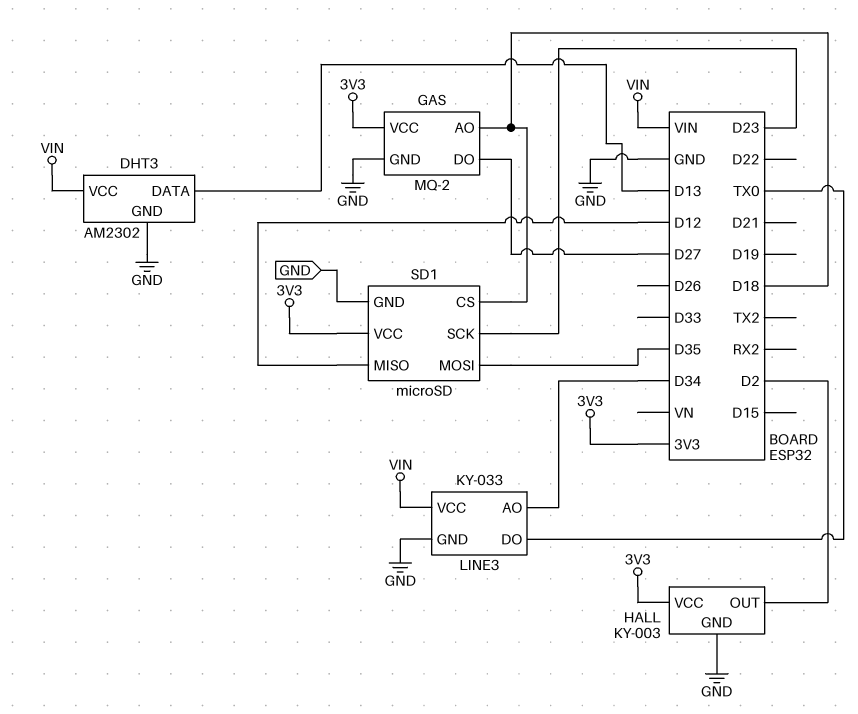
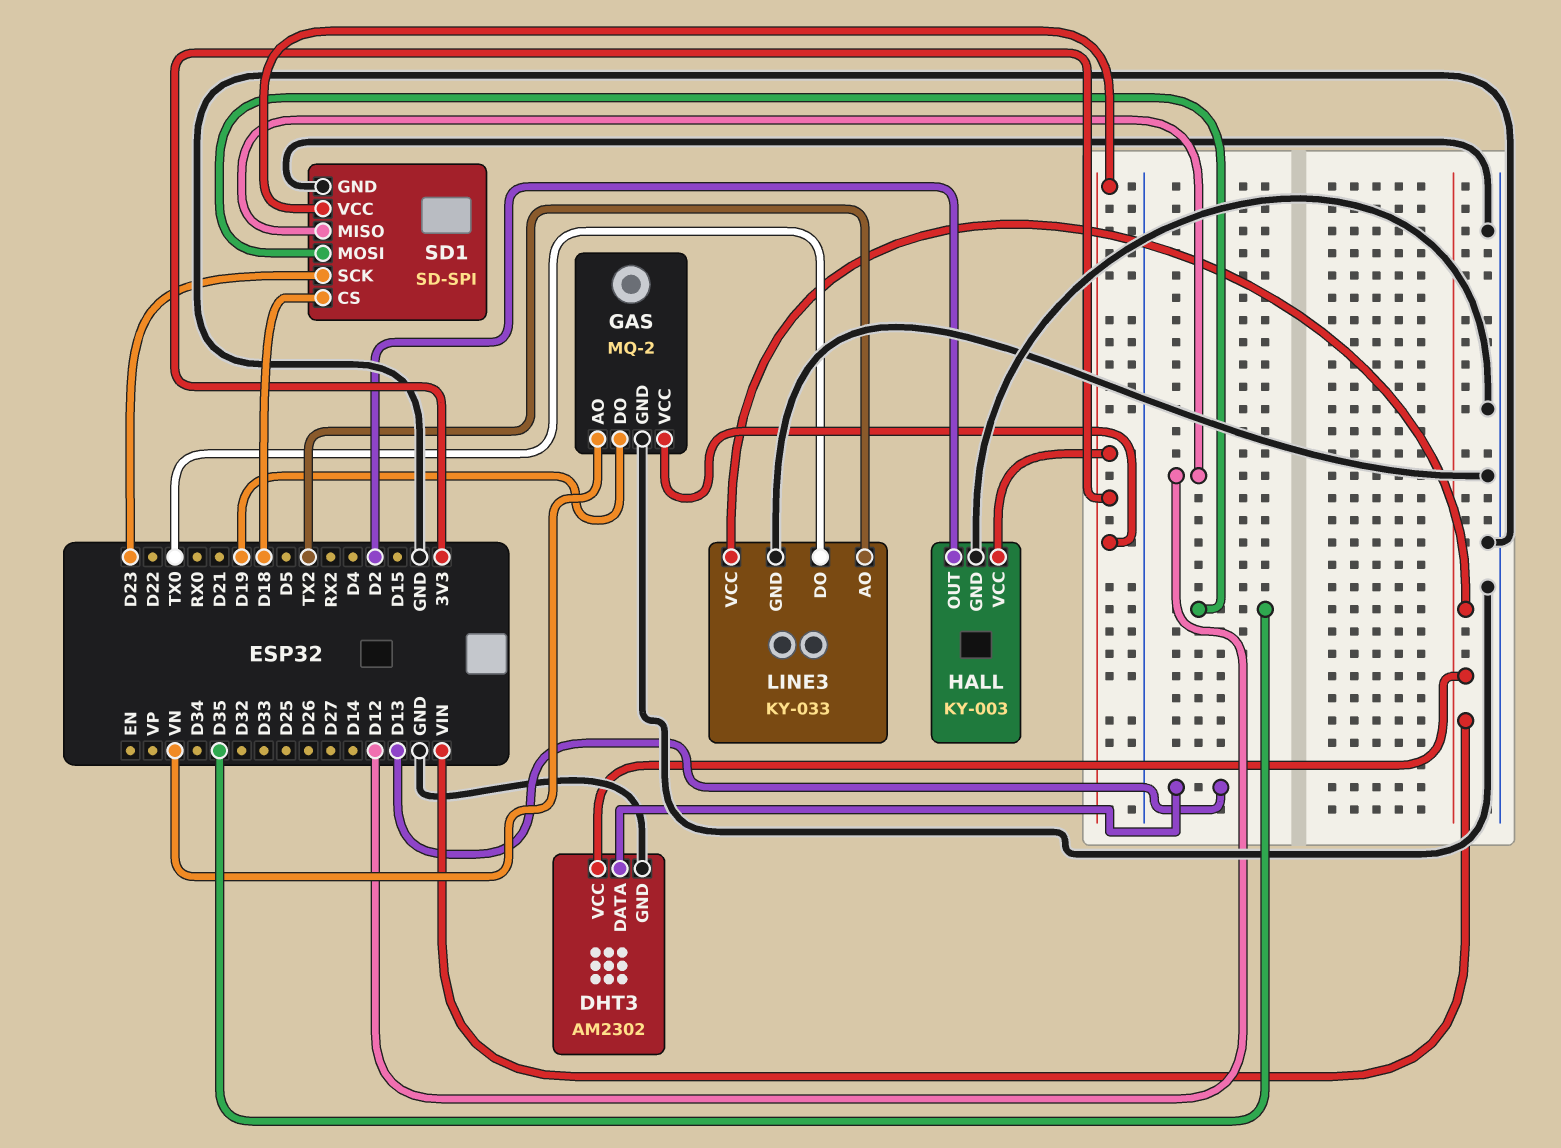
GAS pin AO: D18 -> VN
GAS pin DO: D27 -> D19
LINE3 pin AO: D34 -> TX2
SD1: microSD -> SD-SPI

